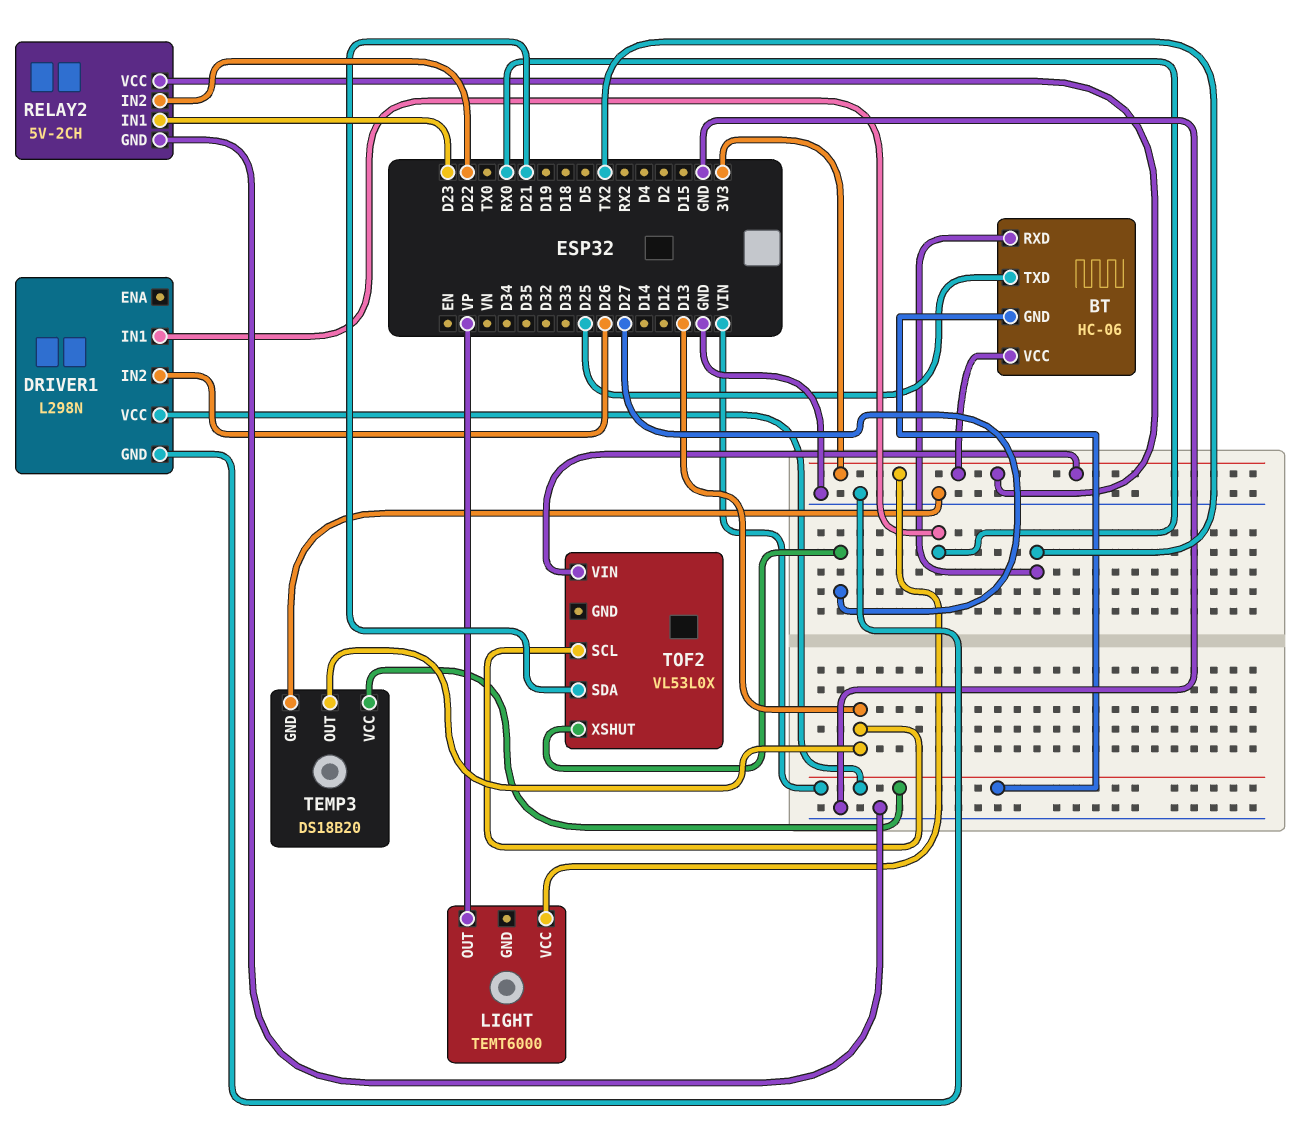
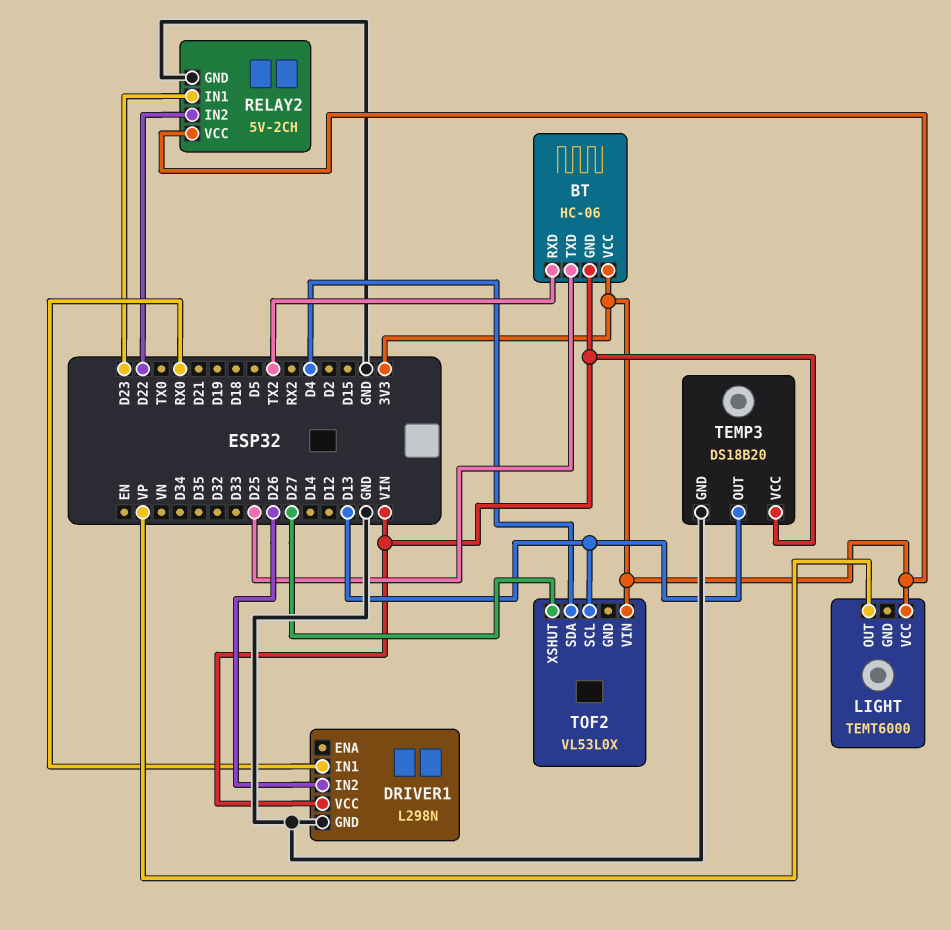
TOF2 pin SDA: D21 -> D4

